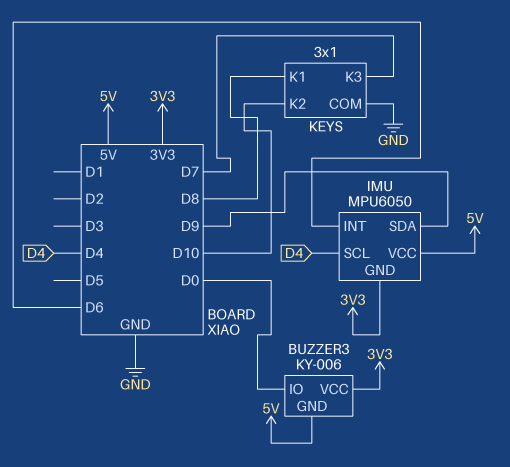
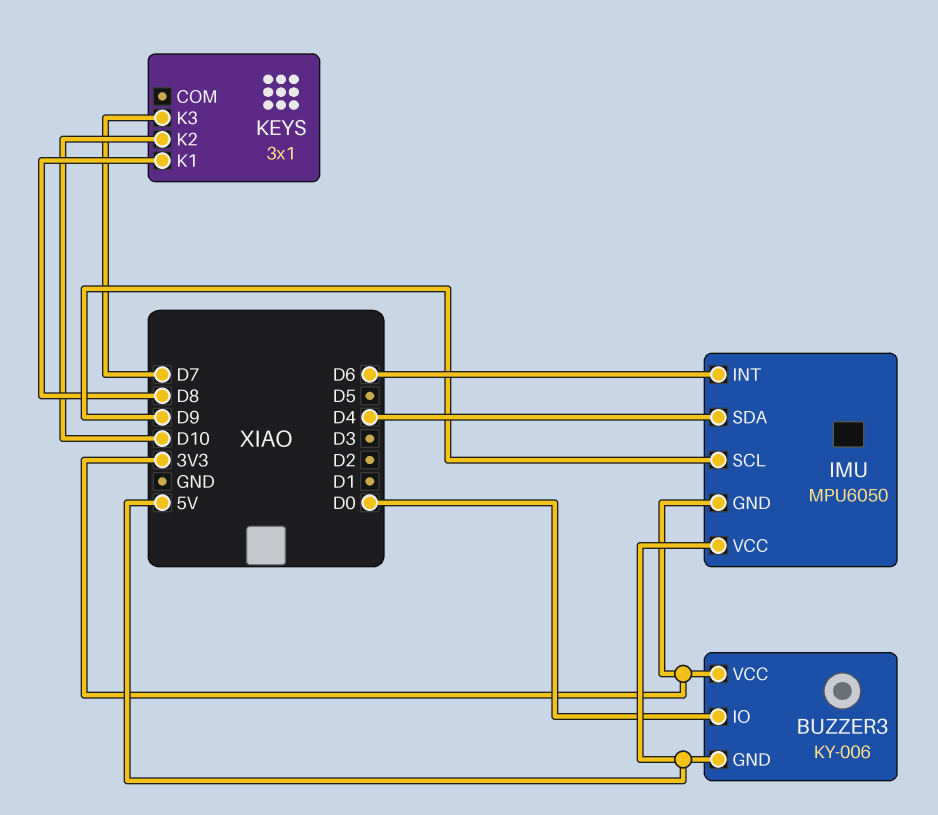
IMU pin SCL: D4 -> D9
IMU pin SDA: D9 -> D4
KEYS pin COM: GND -> none

